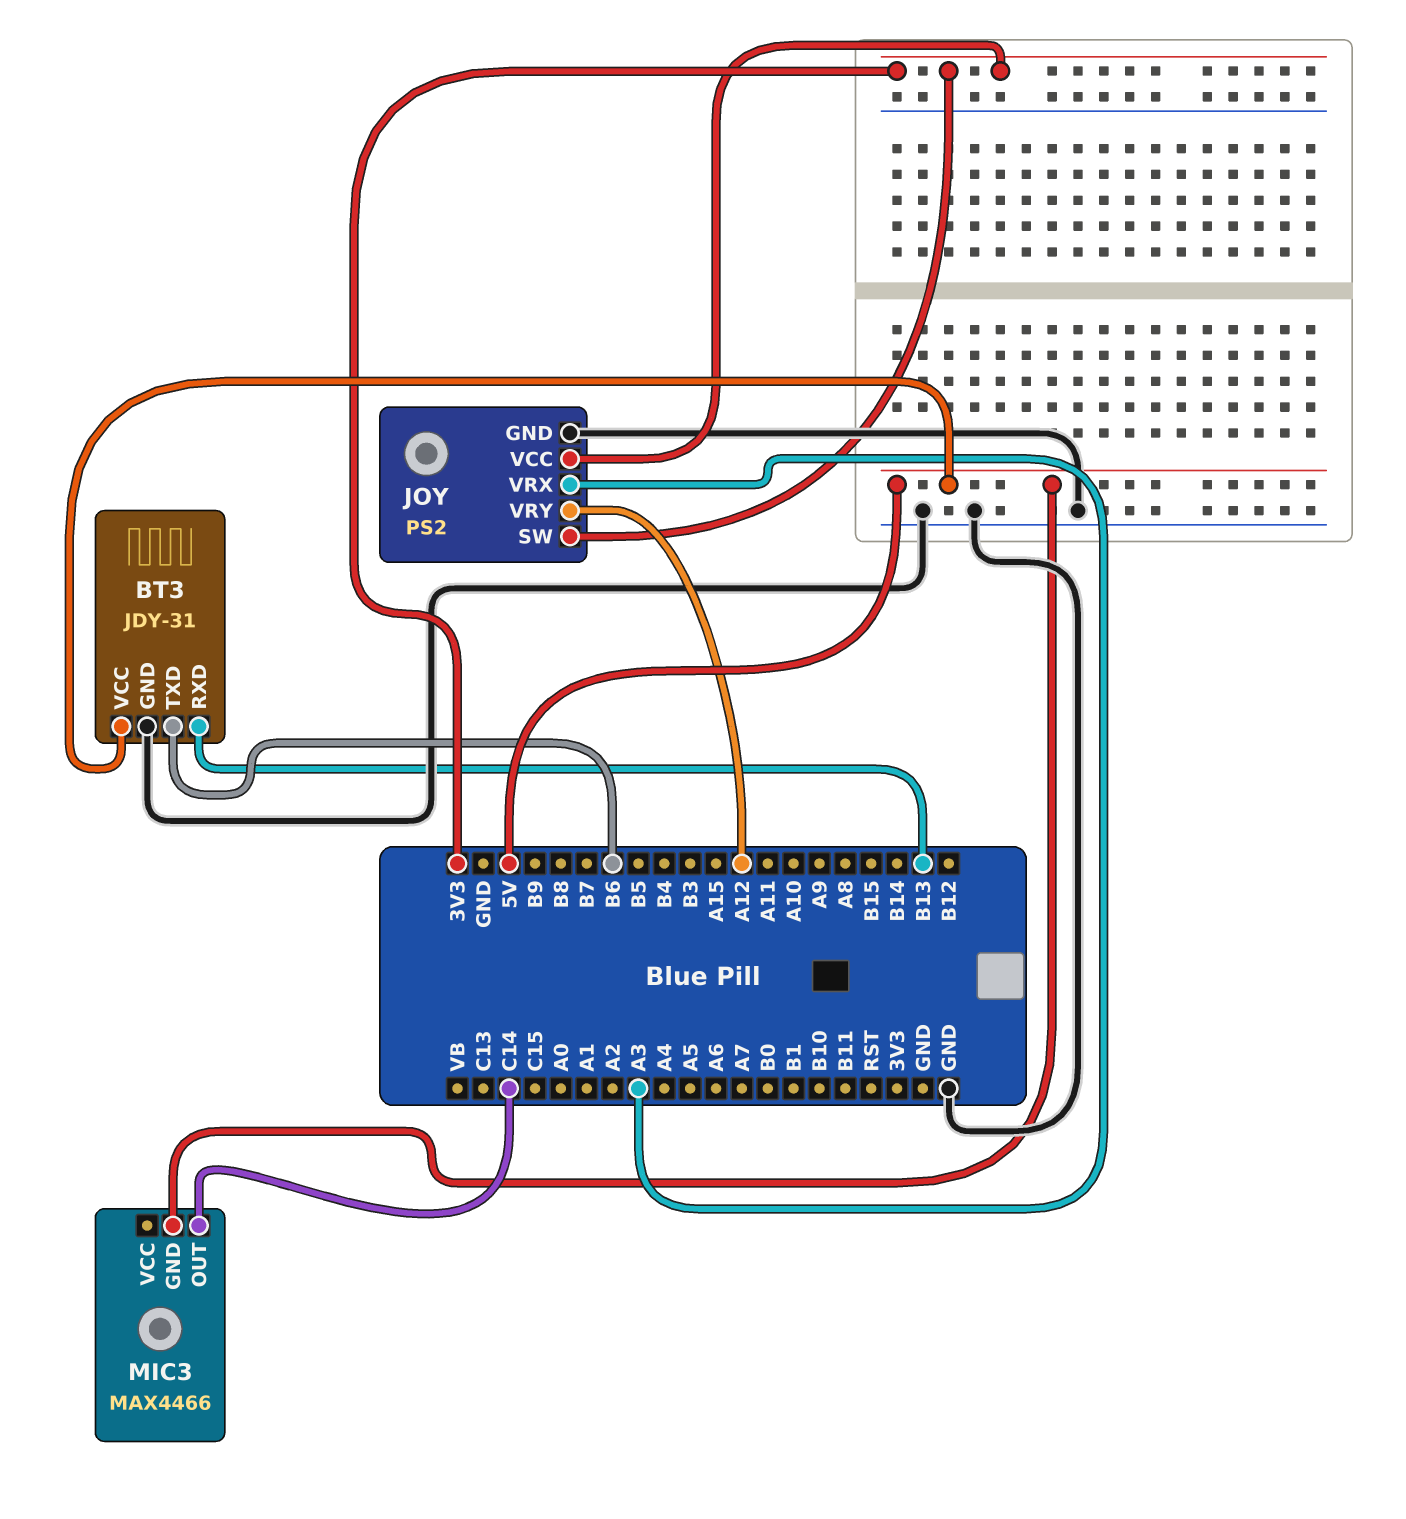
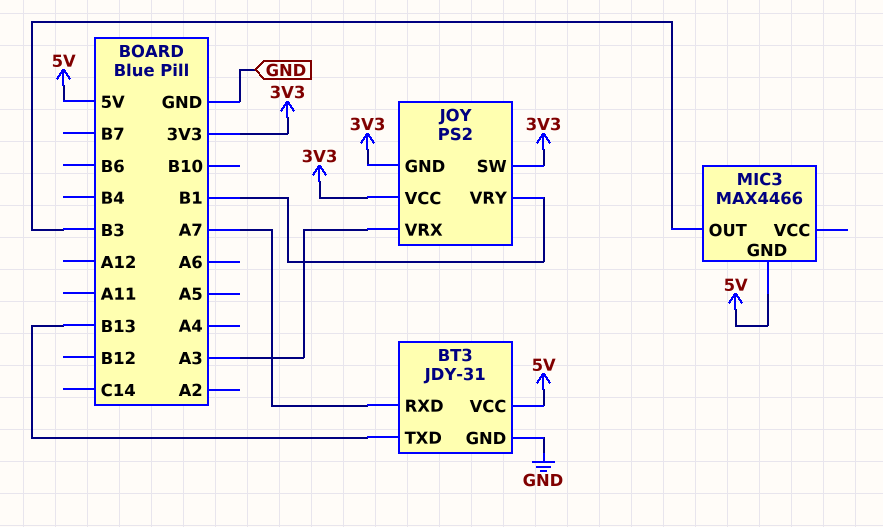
BT3 pin RXD: B13 -> A7
BT3 pin TXD: B6 -> B13
JOY pin GND: GND -> 3V3
JOY pin VRY: A12 -> B1
MIC3 pin OUT: C14 -> B3

